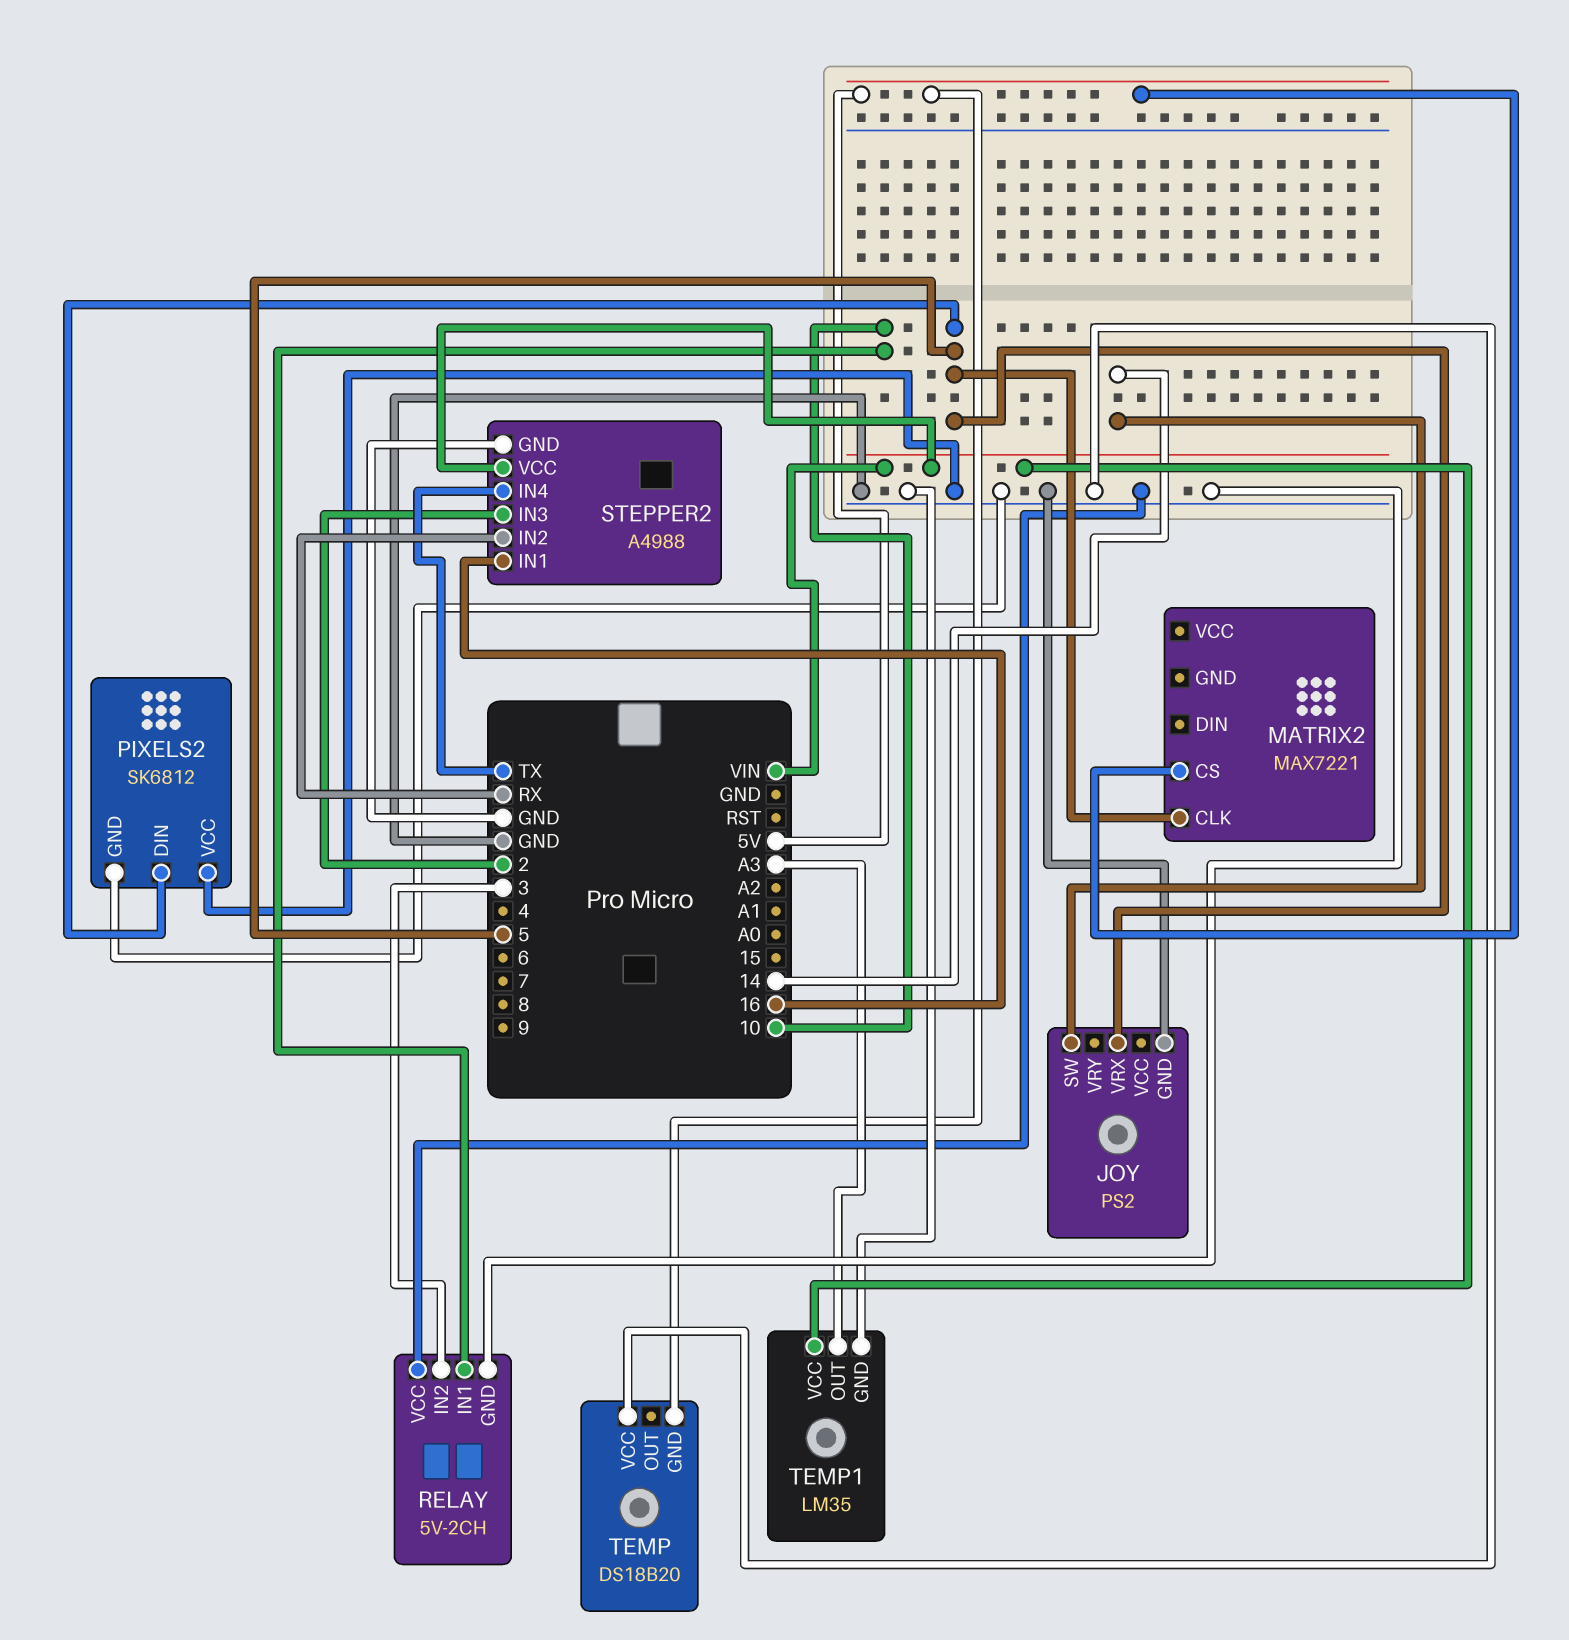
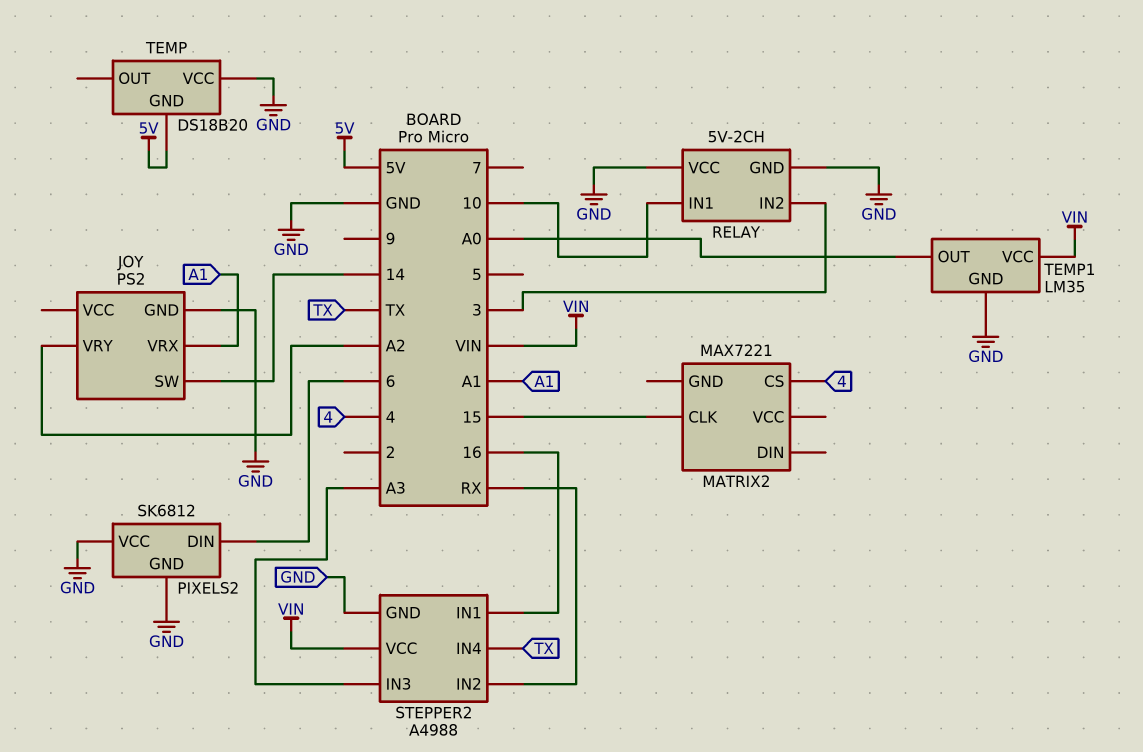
JOY pin VRX: 5 -> A1
JOY pin VRY: none -> A2
MATRIX2 pin CLK: 5 -> 15
MATRIX2 pin CS: 5V -> 4
PIXELS2 pin DIN: 5 -> 6
STEPPER2 pin IN3: 2 -> A3
TEMP1 pin OUT: A3 -> A0

